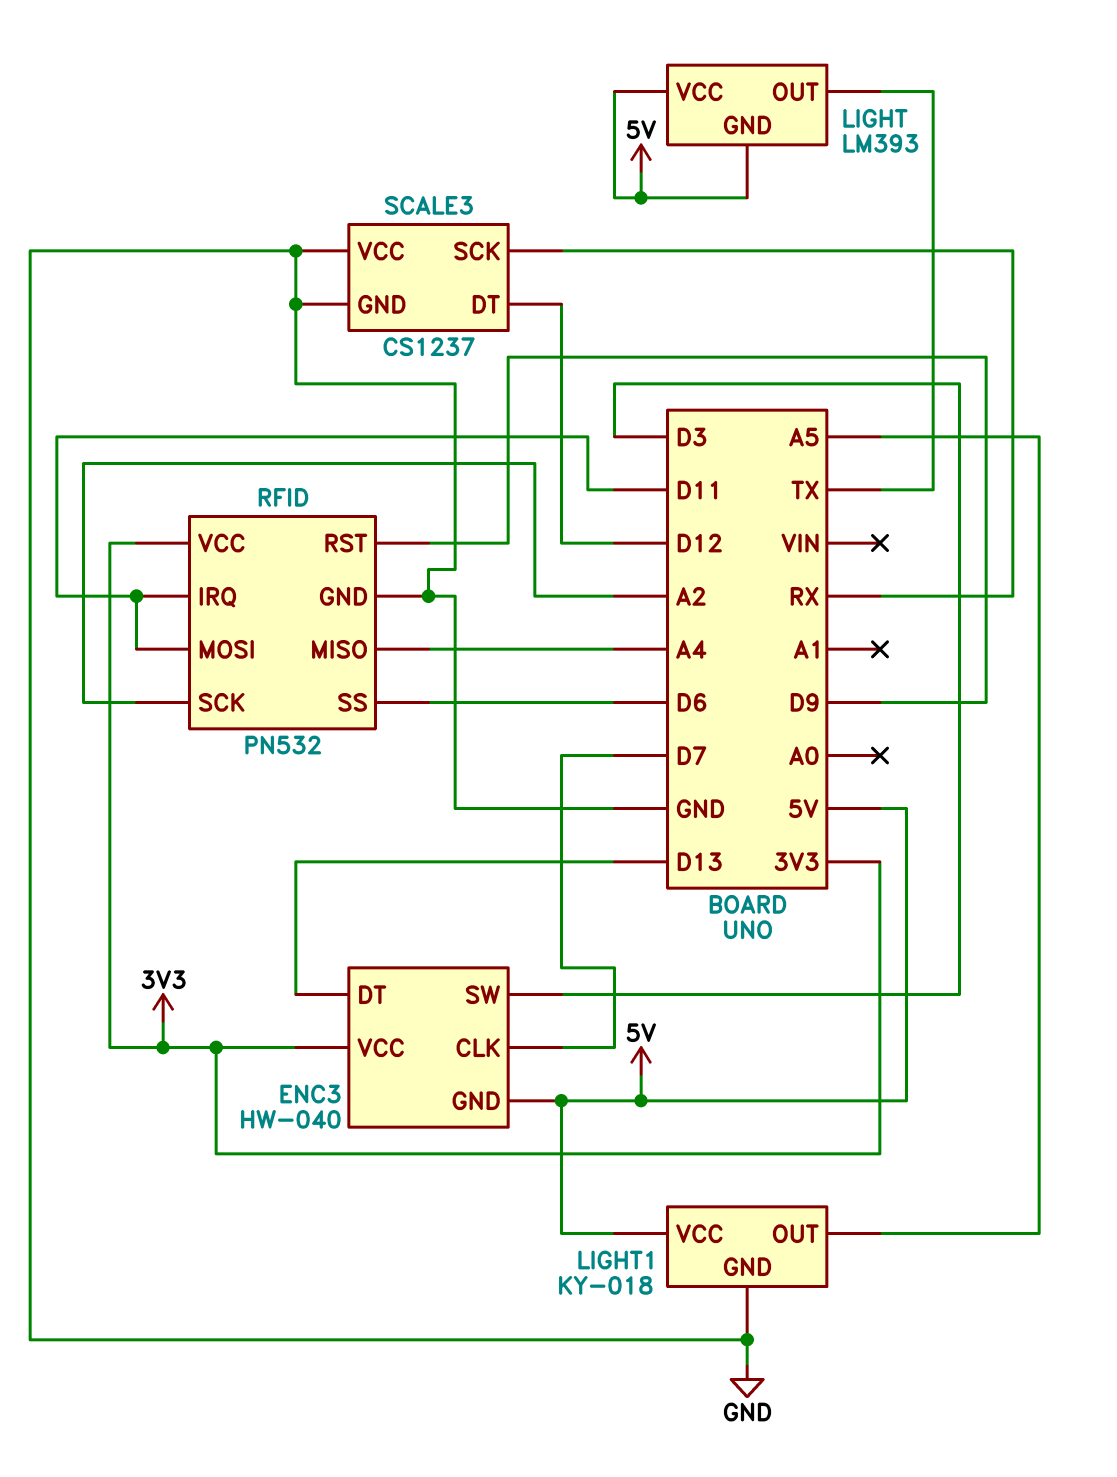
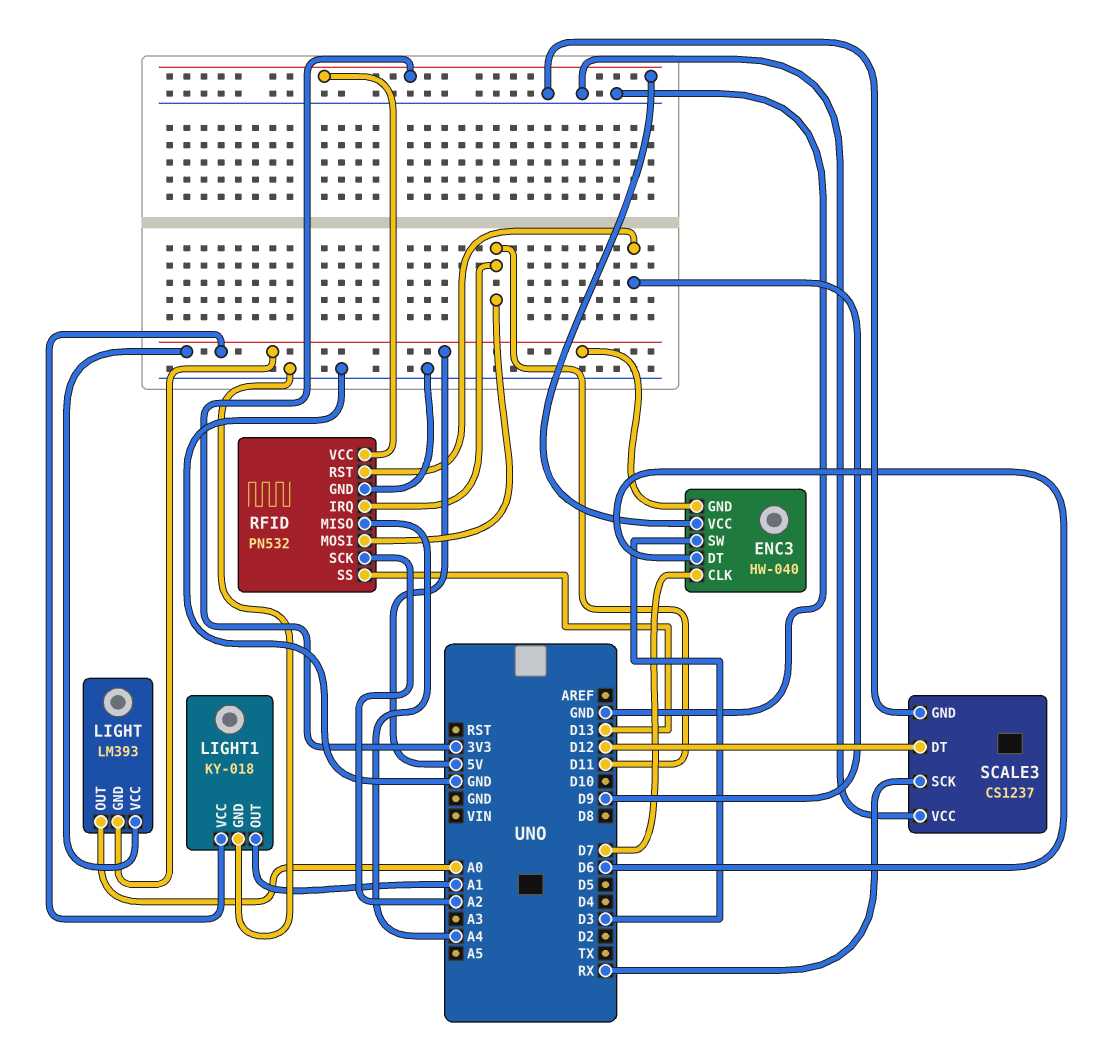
ENC3 pin DT: D13 -> D6
LIGHT pin OUT: TX -> A0
LIGHT1 pin OUT: A5 -> A1
RFID pin SS: D6 -> D13

